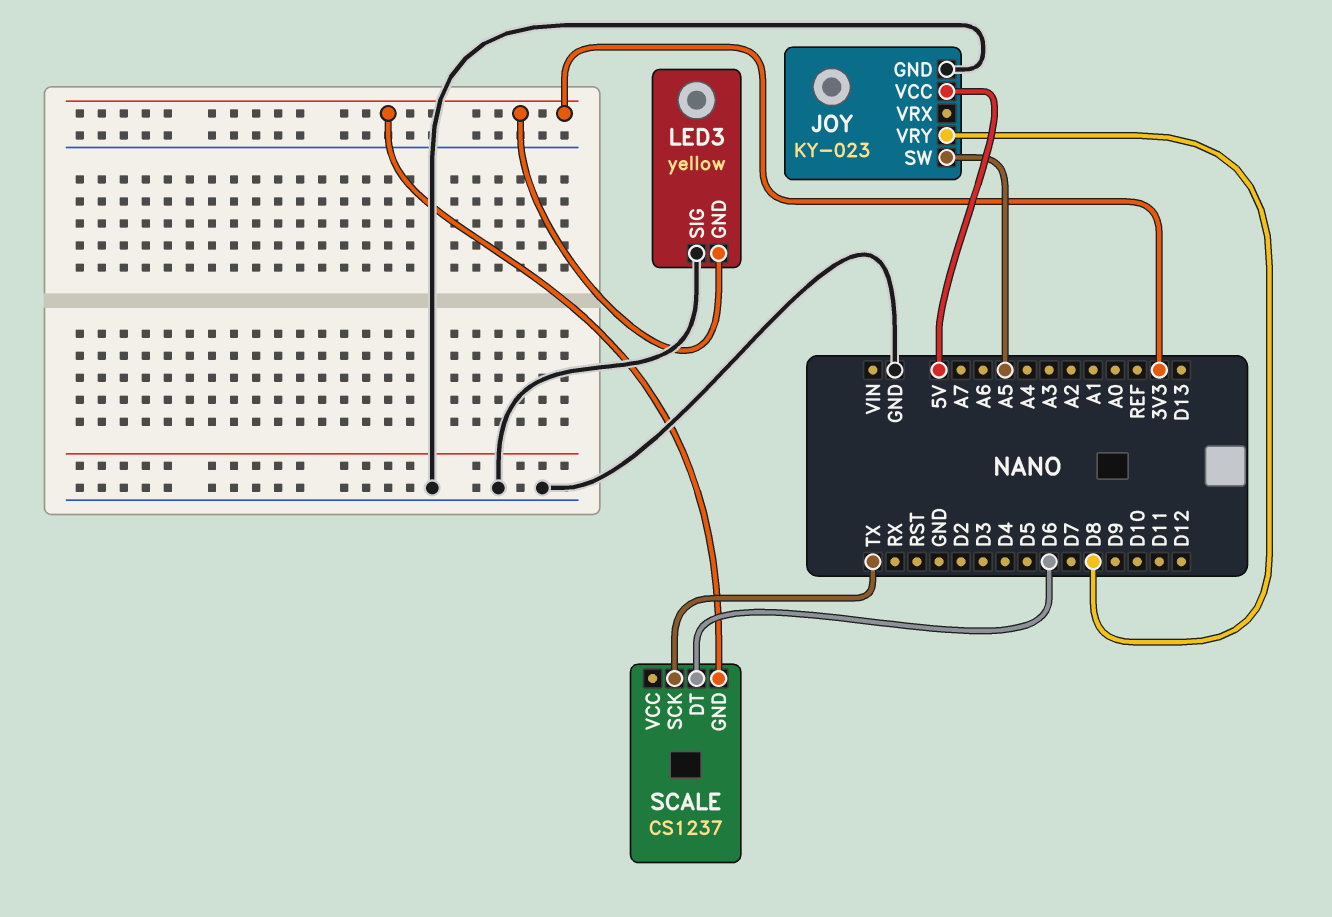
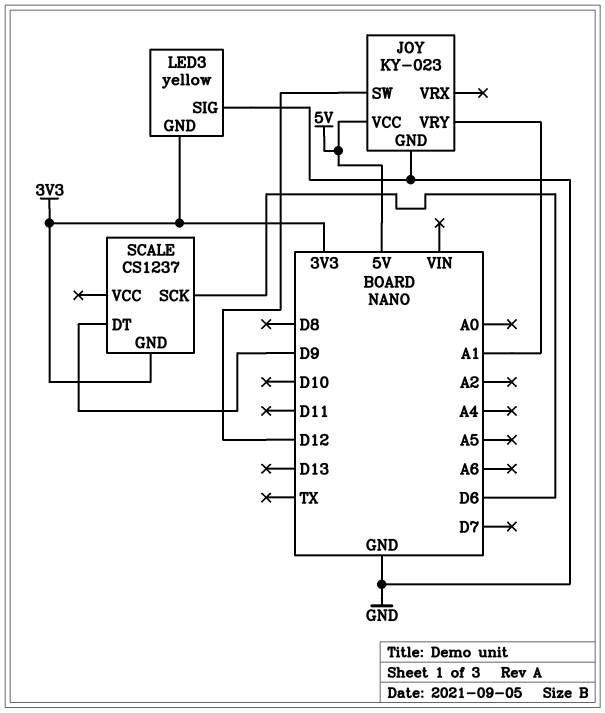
JOY pin SW: A5 -> D12
JOY pin VRY: D8 -> A1
SCALE pin DT: D6 -> D9
SCALE pin SCK: TX -> D6

